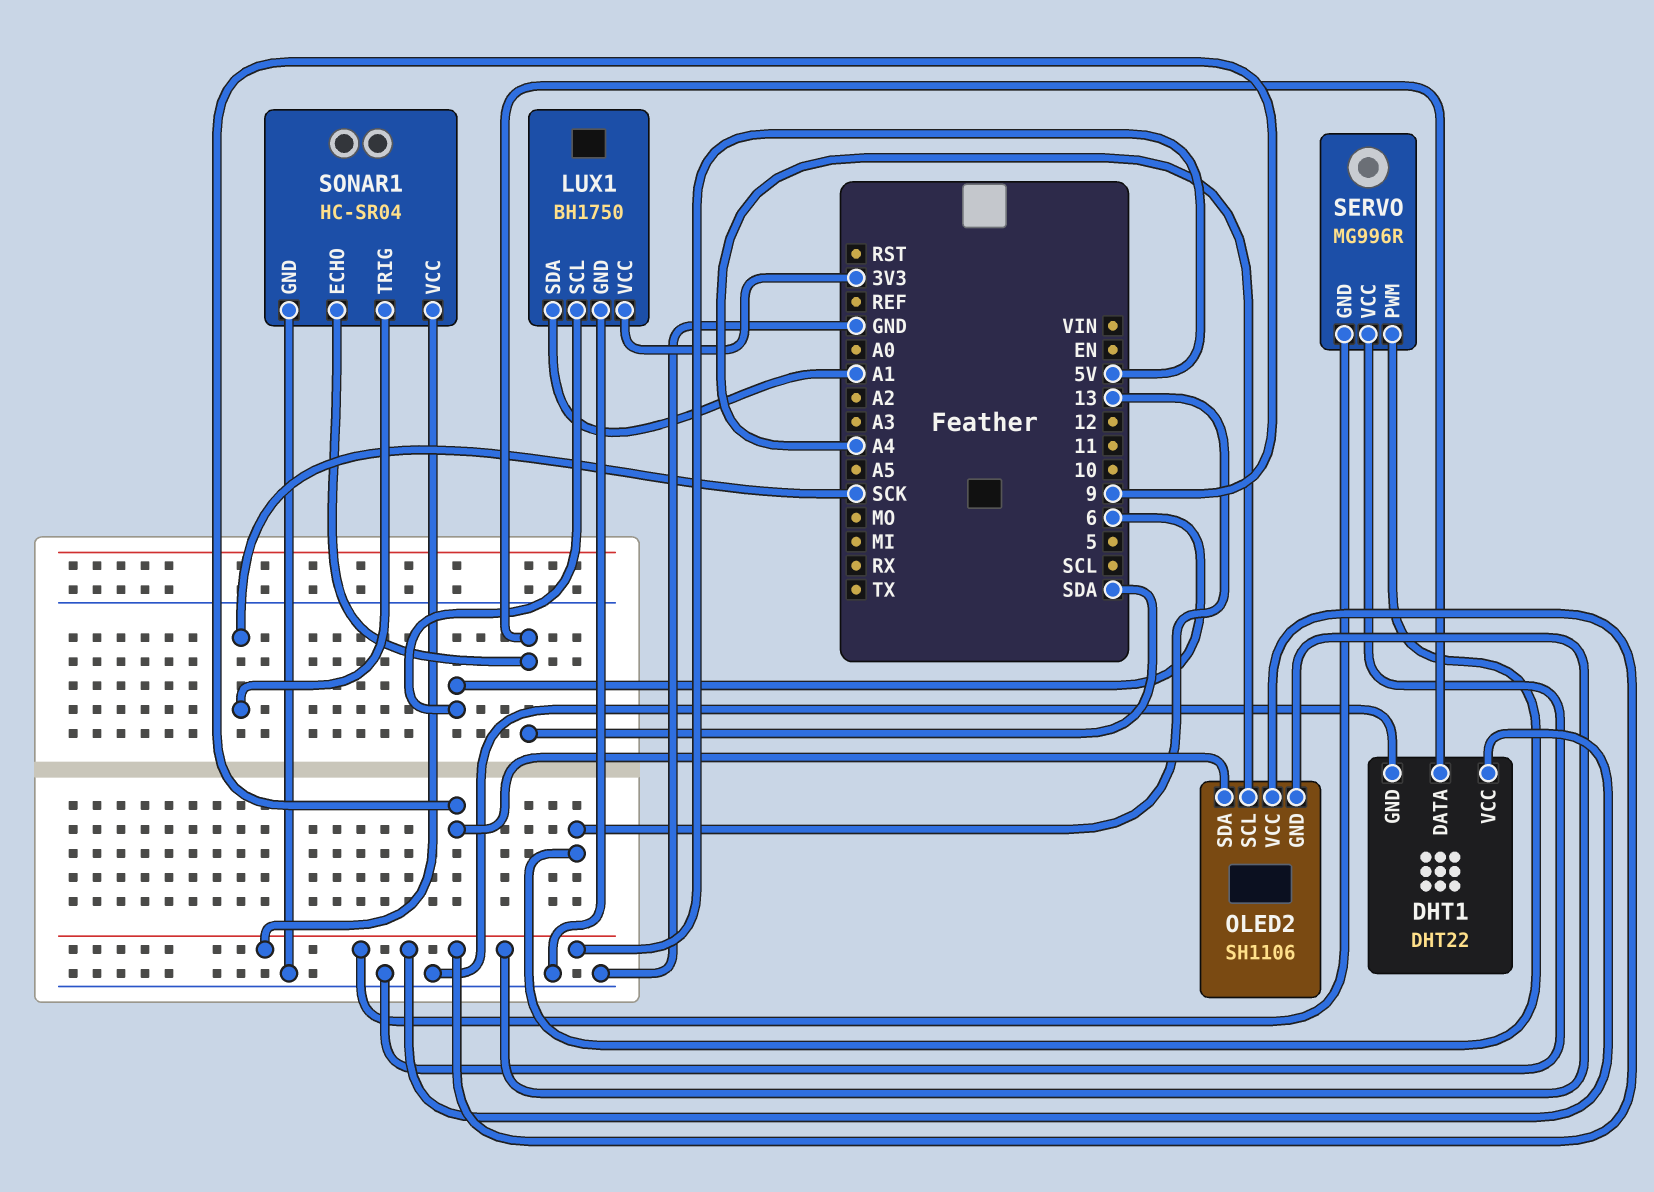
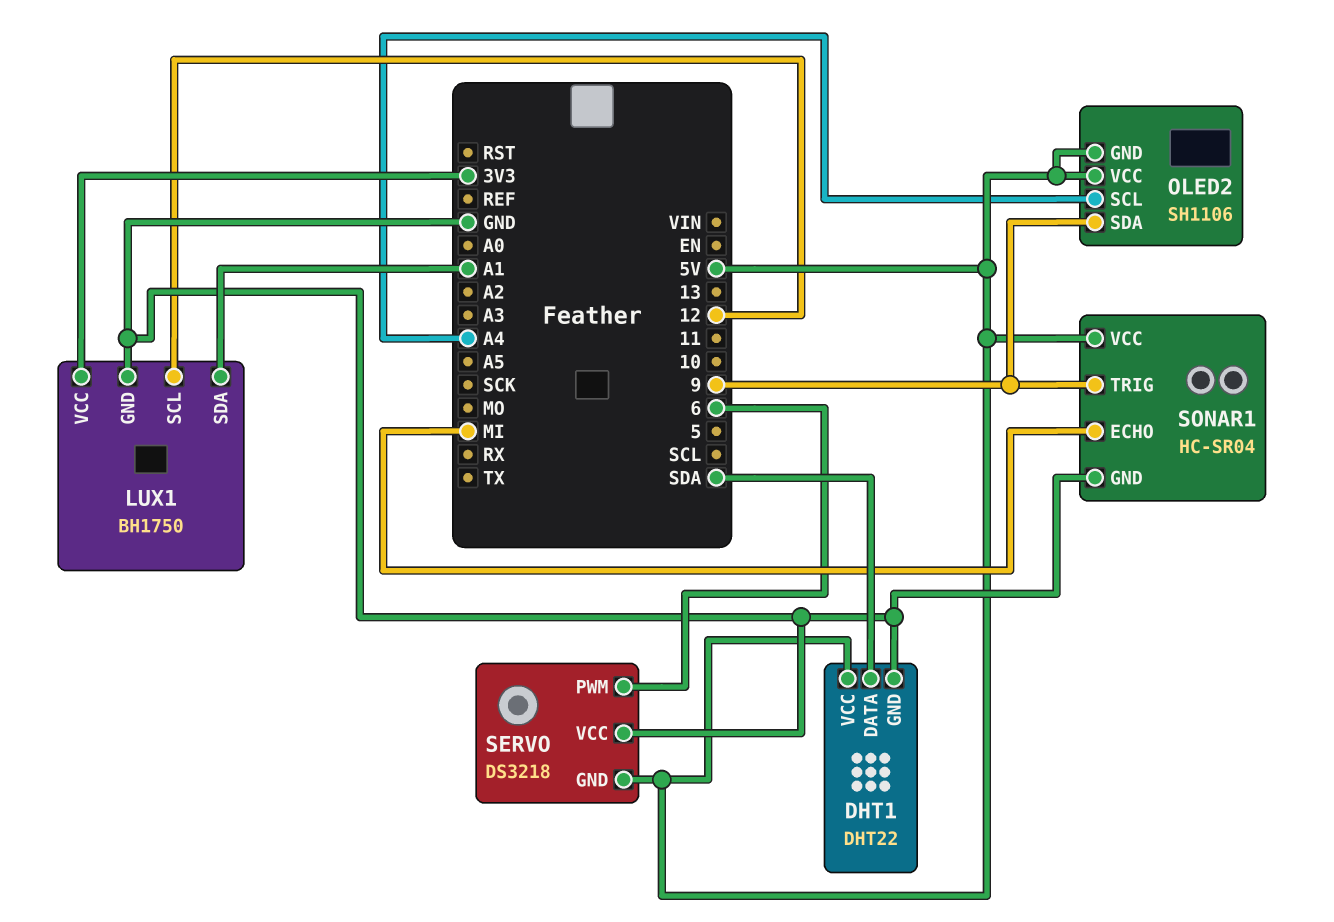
LUX1 pin SCL: 6 -> 12
SERVO: MG996R -> DS3218
SERVO pin PWM: 13 -> 6
SONAR1 pin ECHO: SDA -> MI
SONAR1 pin TRIG: SCK -> 9

